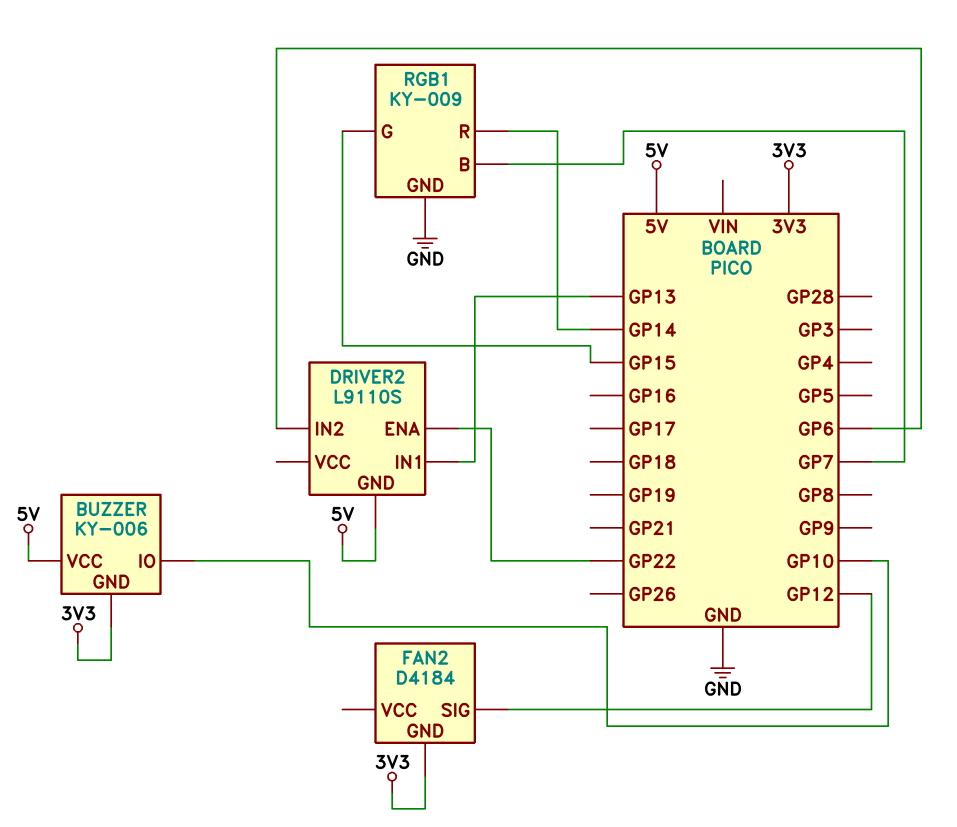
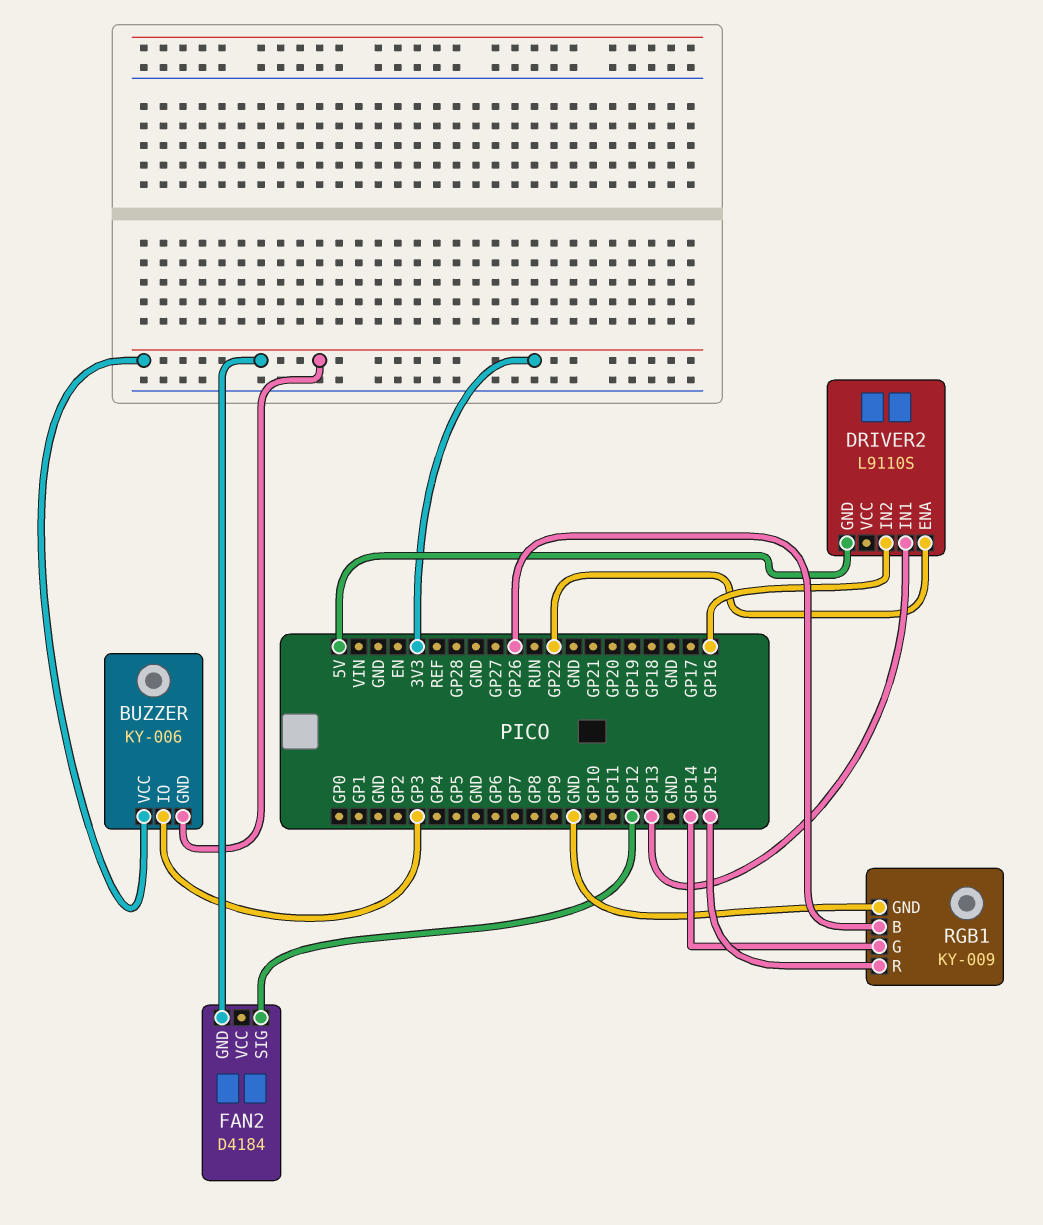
BUZZER pin IO: GP10 -> GP3
BUZZER pin VCC: 5V -> 3V3
DRIVER2 pin IN2: GP6 -> GP16
RGB1 pin B: GP7 -> GP26
RGB1 pin G: GP15 -> GP14
RGB1 pin R: GP14 -> GP15

